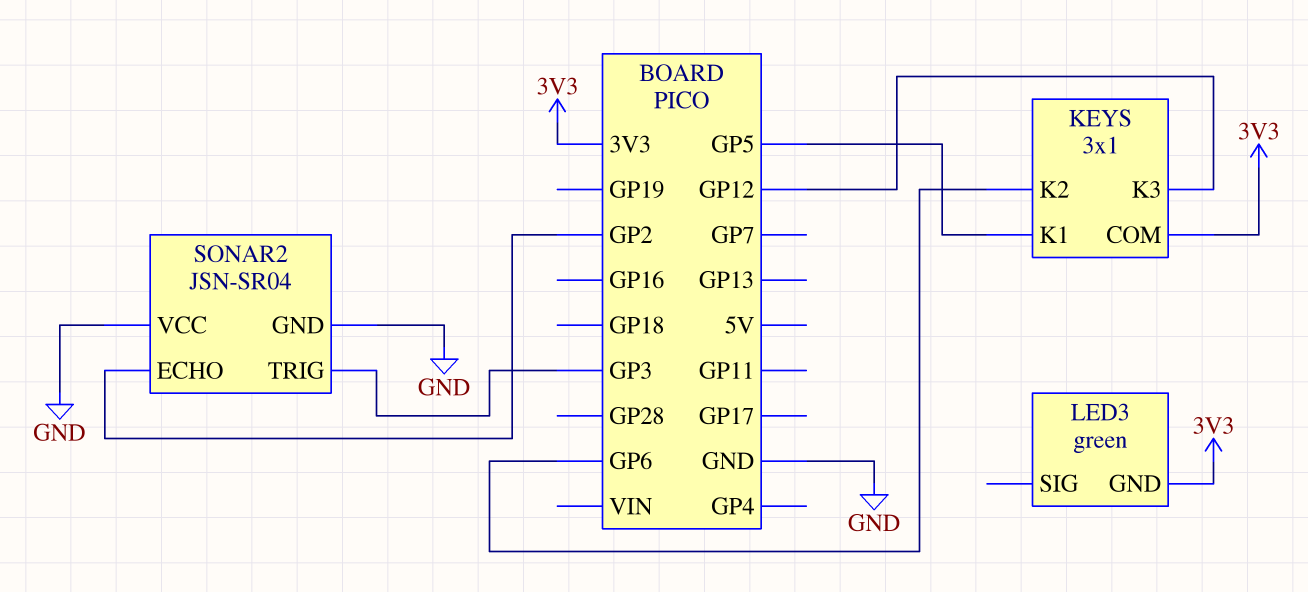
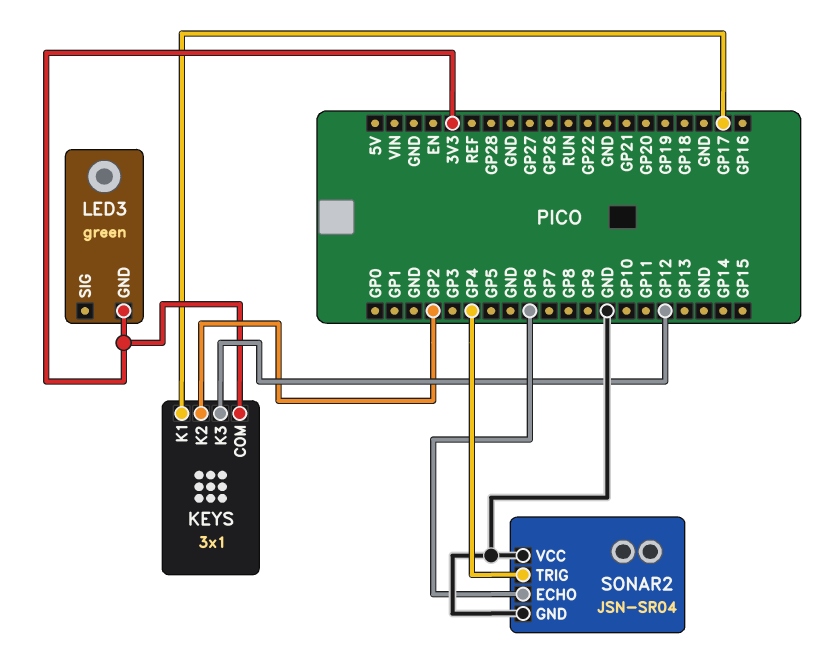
KEYS pin K1: GP5 -> GP17
KEYS pin K2: GP6 -> GP2
SONAR2 pin ECHO: GP2 -> GP6
SONAR2 pin TRIG: GP3 -> GP4

